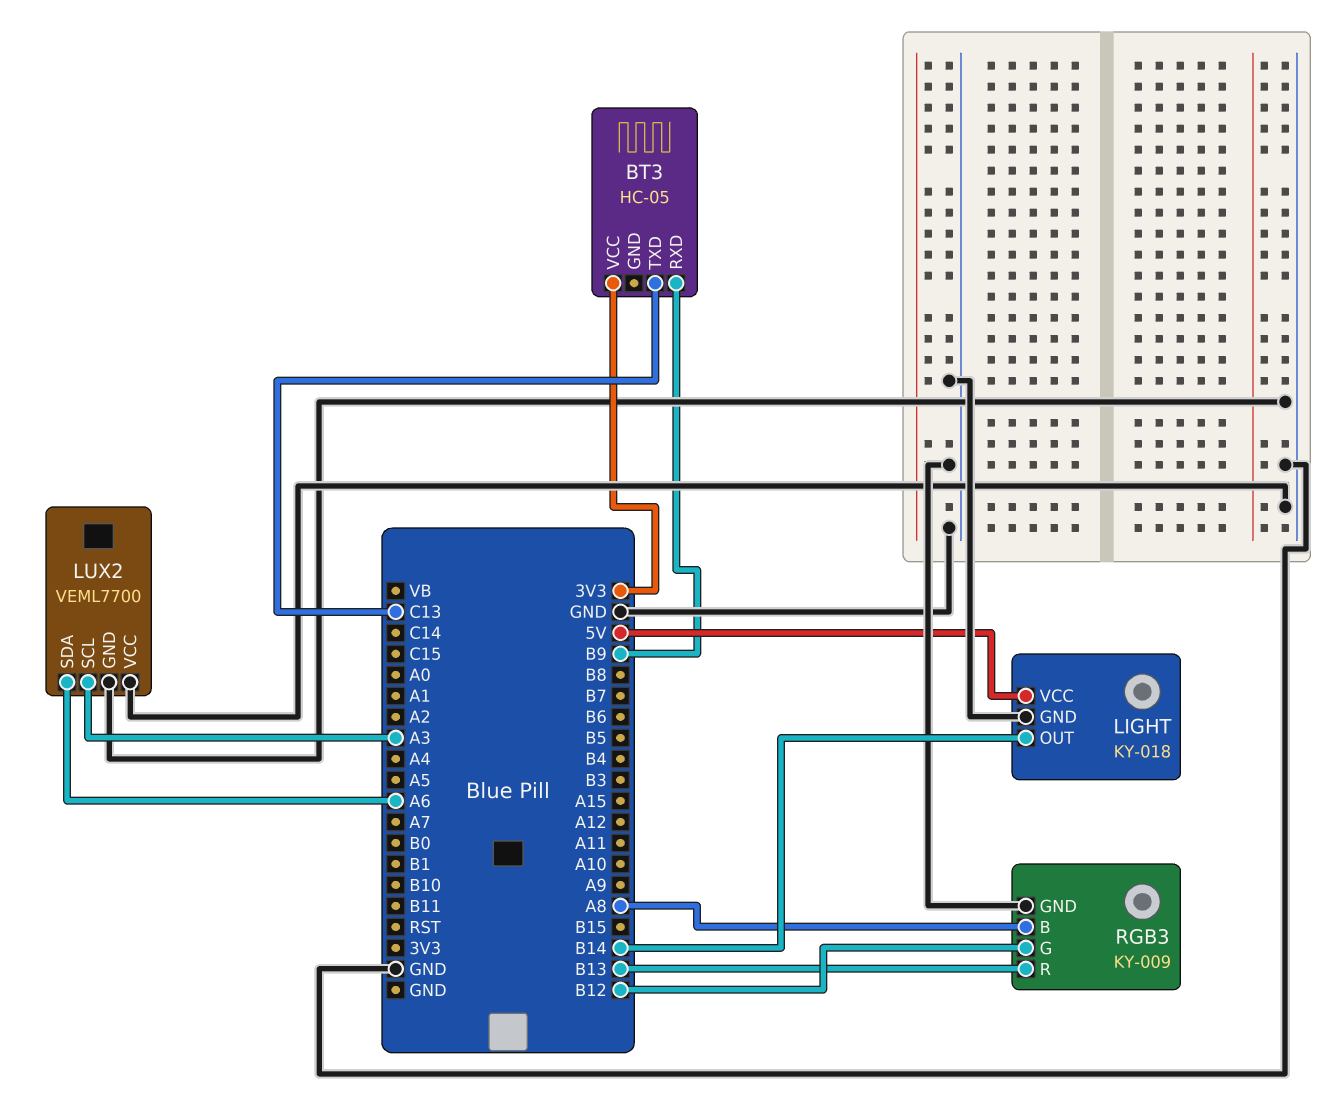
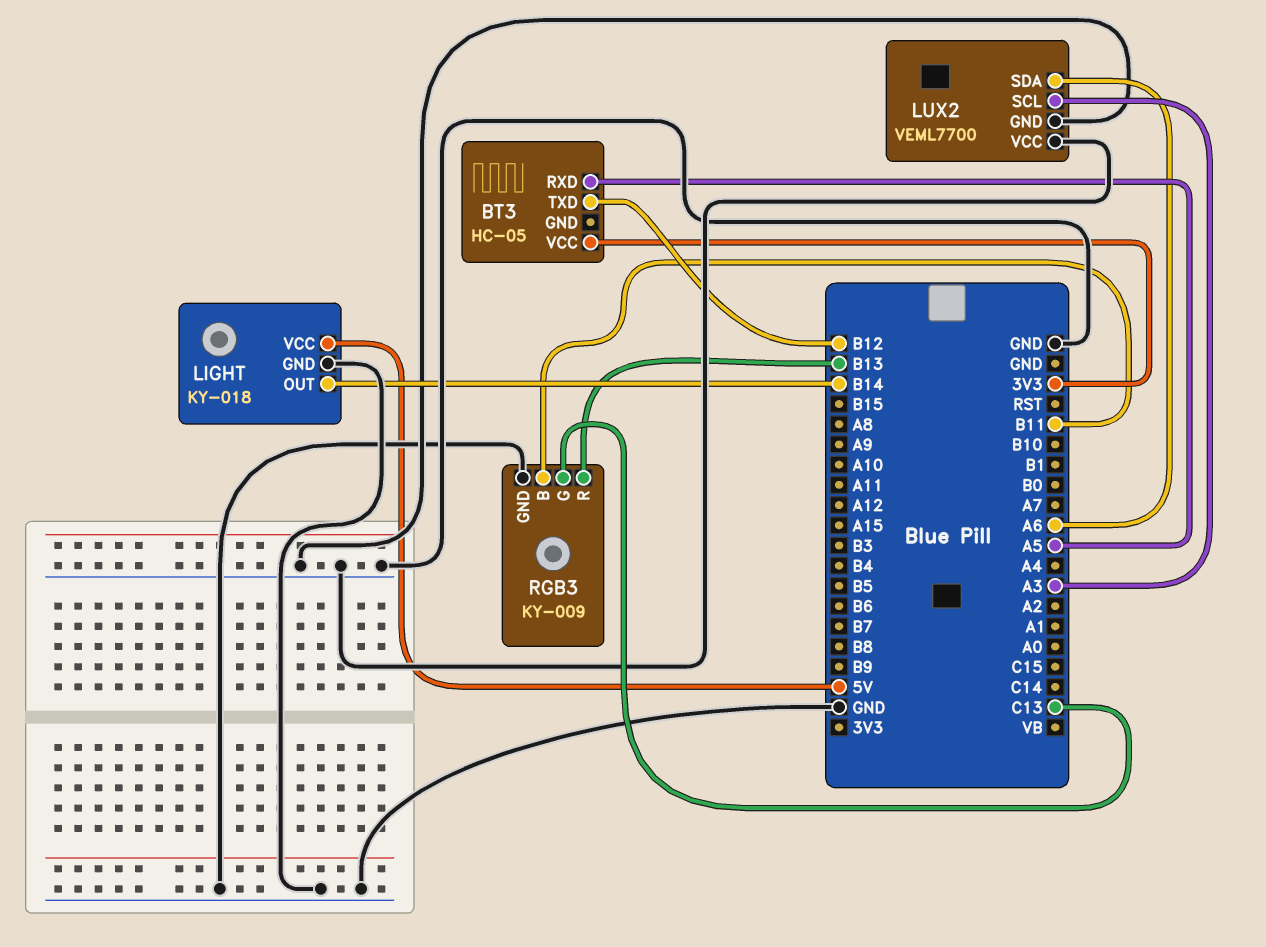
BT3 pin RXD: B9 -> A5
BT3 pin TXD: C13 -> B12
RGB3 pin B: A8 -> B11
RGB3 pin G: B12 -> C13

